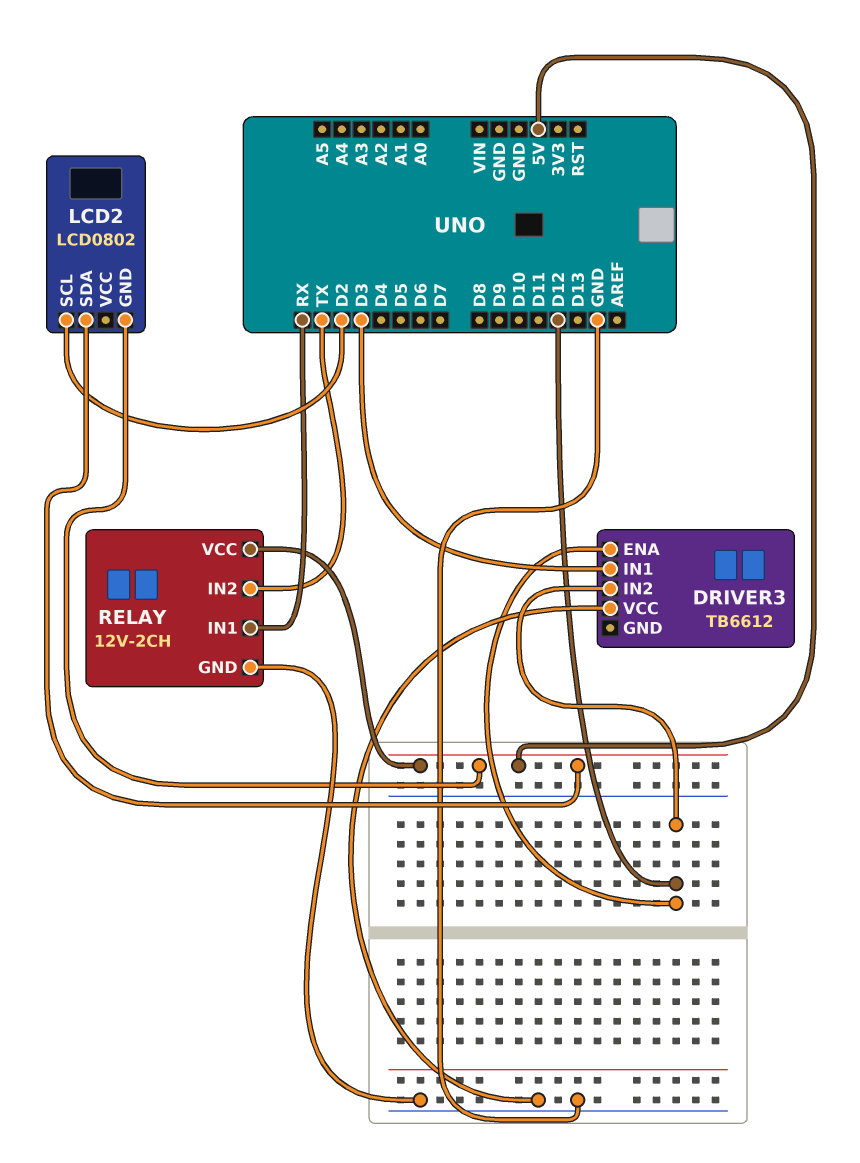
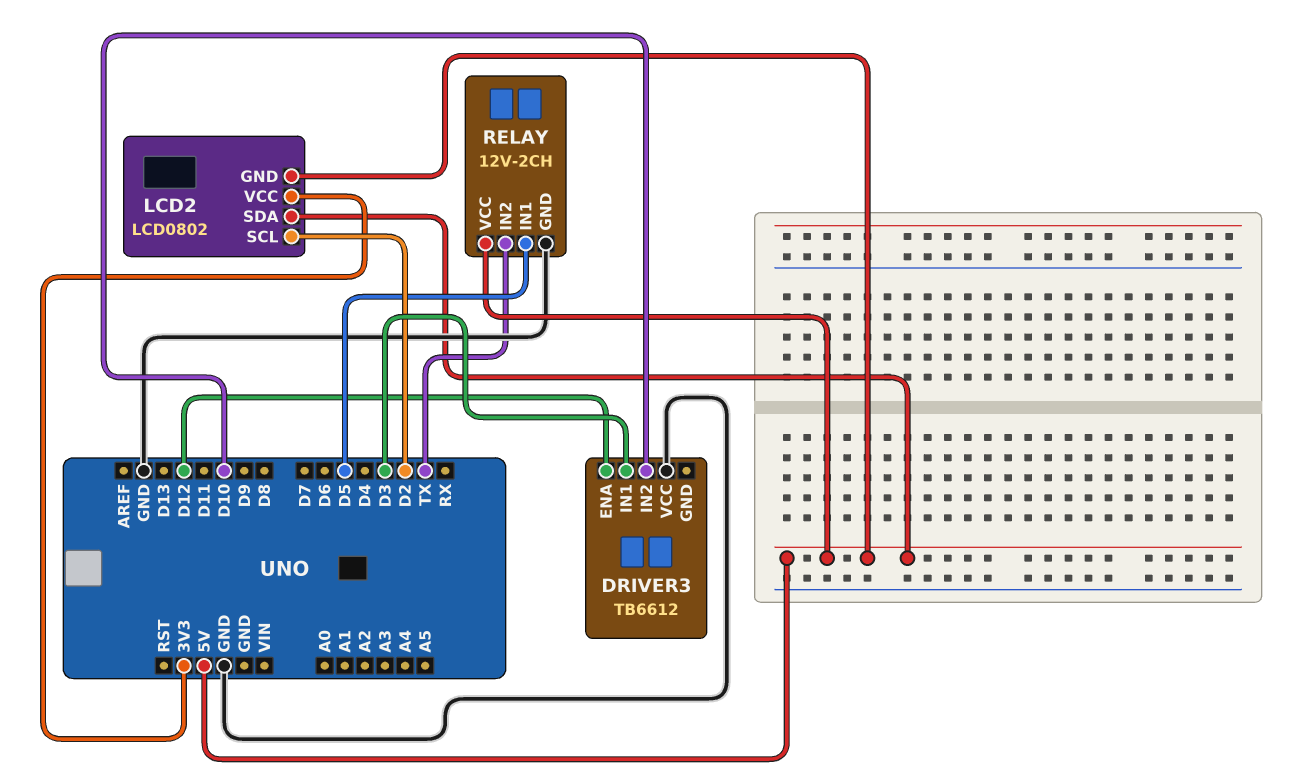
DRIVER3 pin IN2: D12 -> D10
LCD2 pin VCC: none -> 3V3
RELAY pin IN1: RX -> D5

